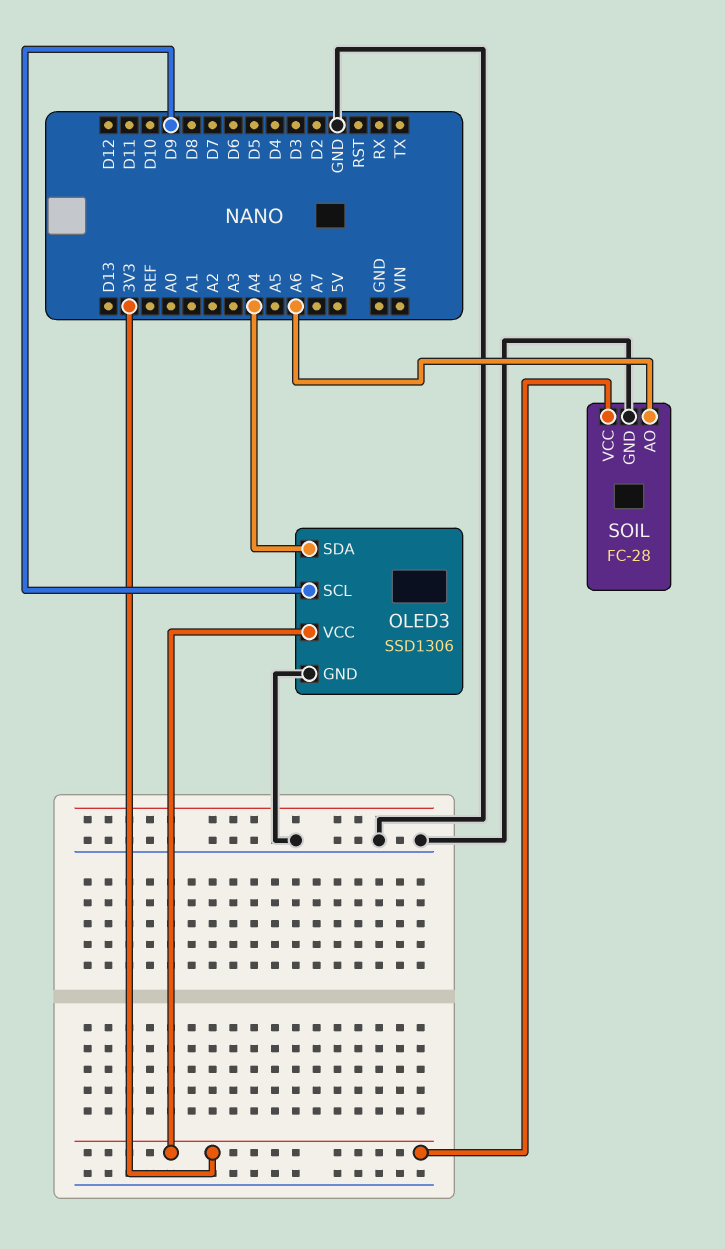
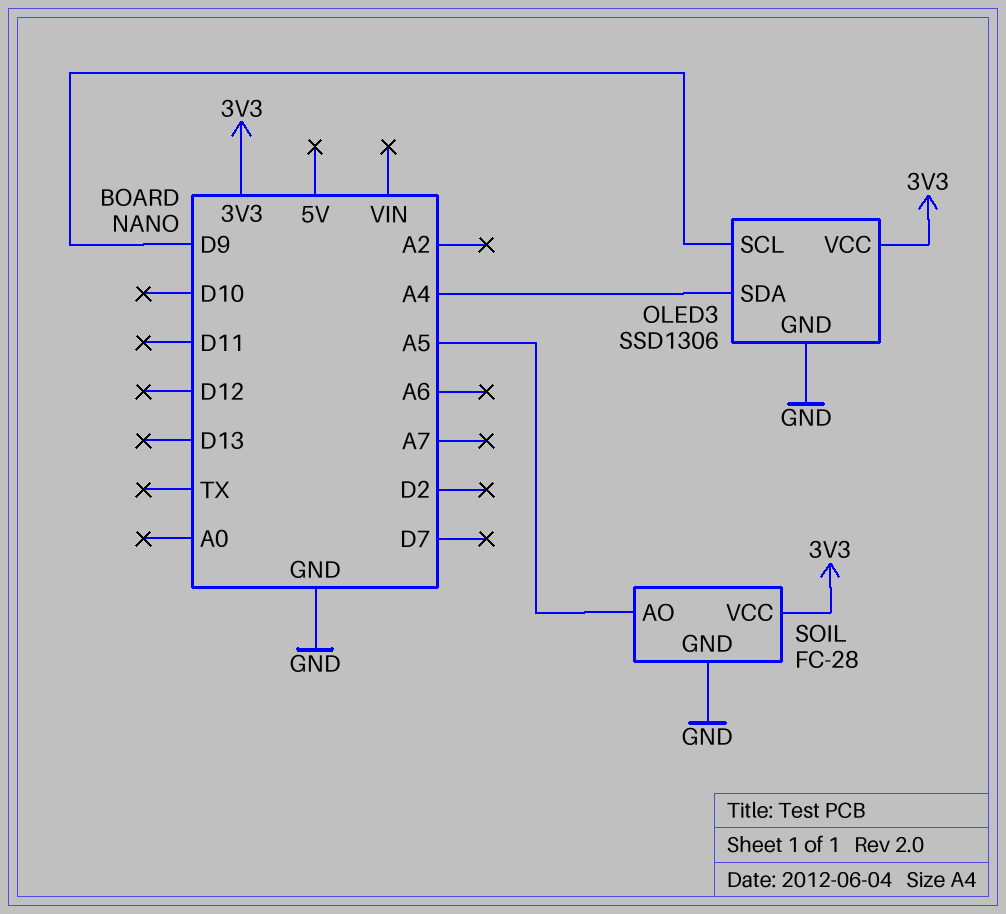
SOIL pin AO: A6 -> A5

